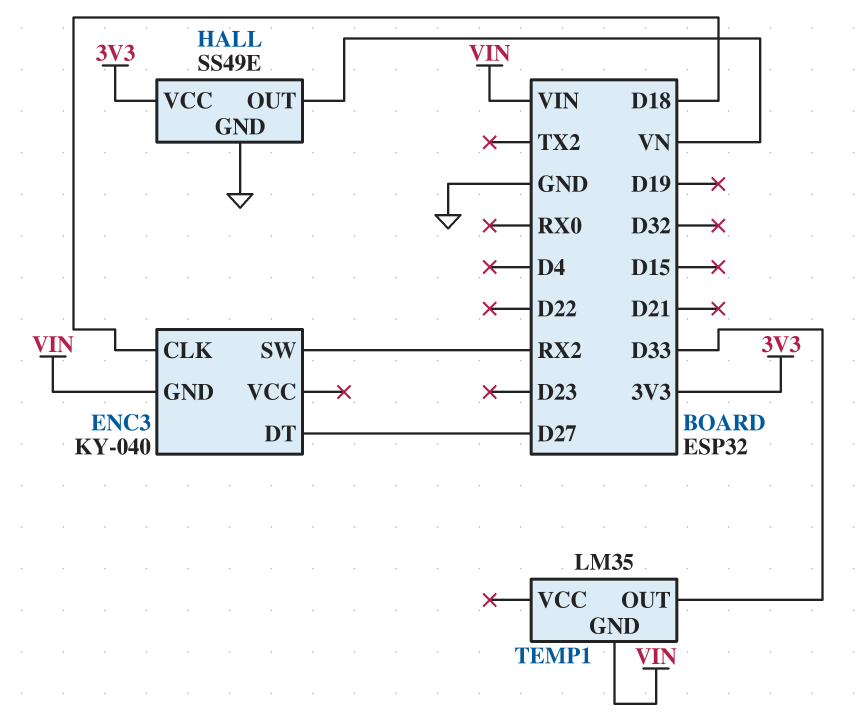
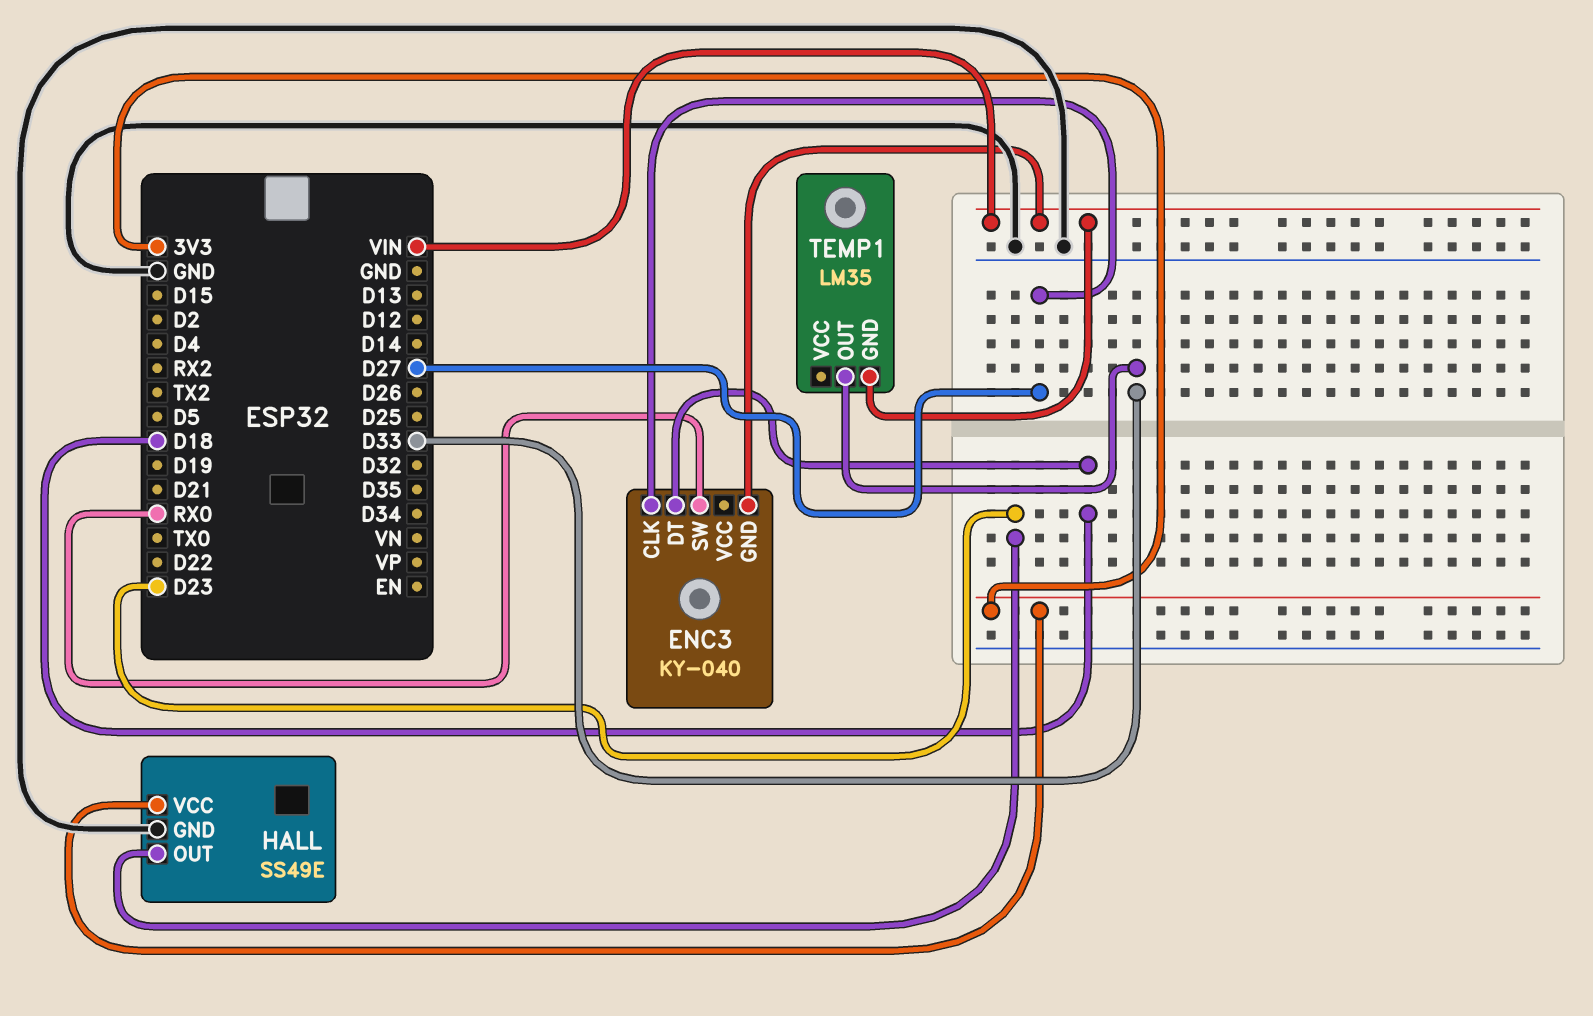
ENC3 pin CLK: D18 -> D27
ENC3 pin DT: D27 -> D18
ENC3 pin SW: RX2 -> RX0
HALL pin OUT: VN -> D23

